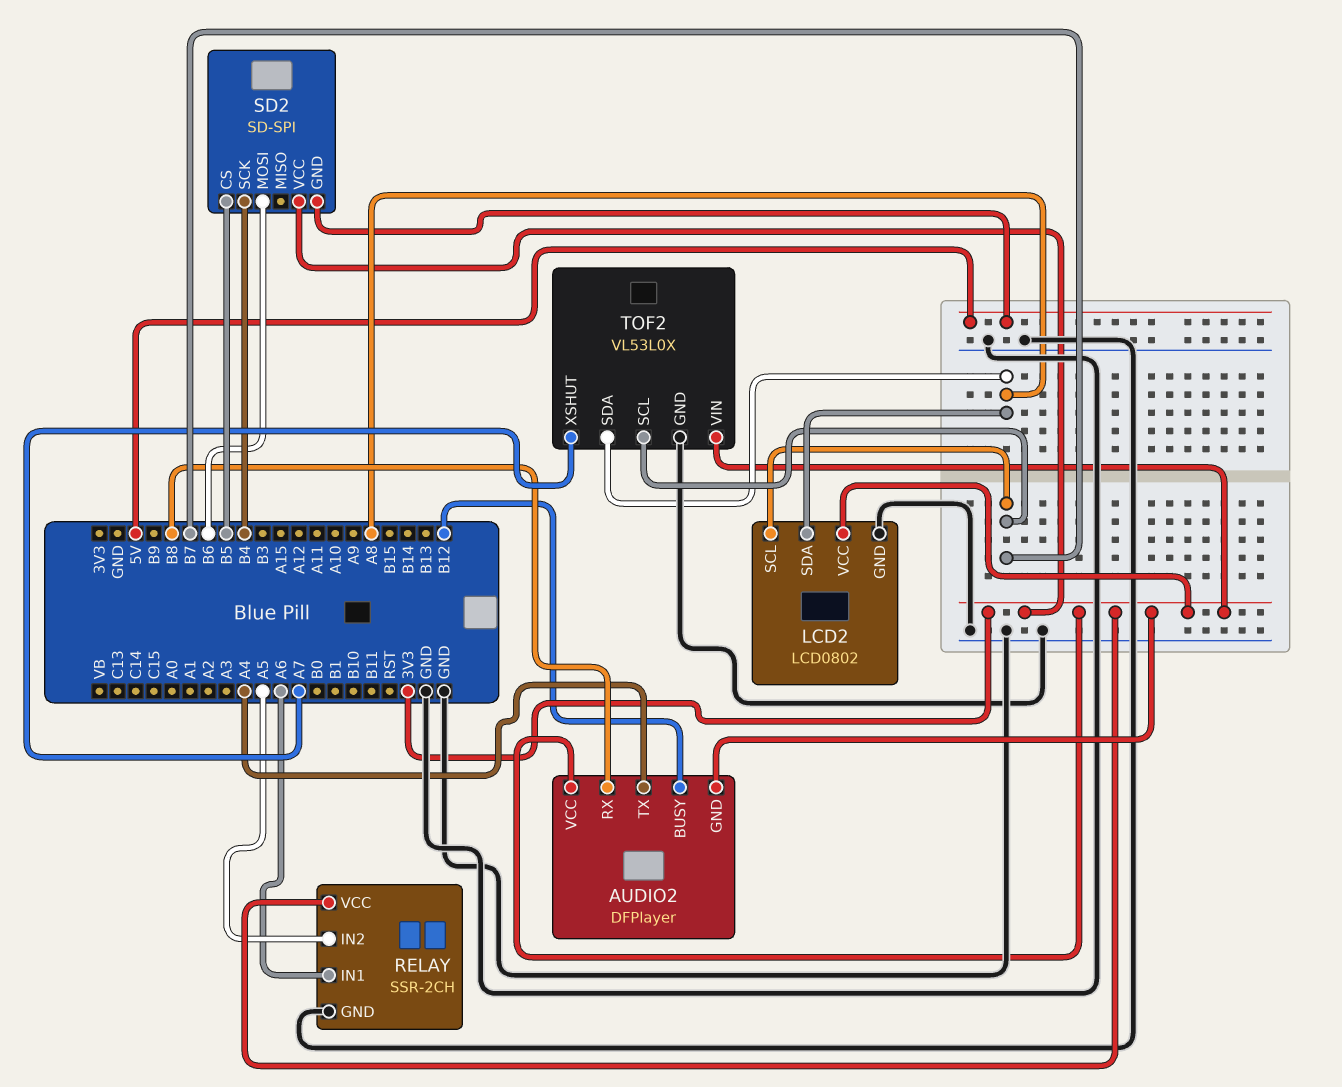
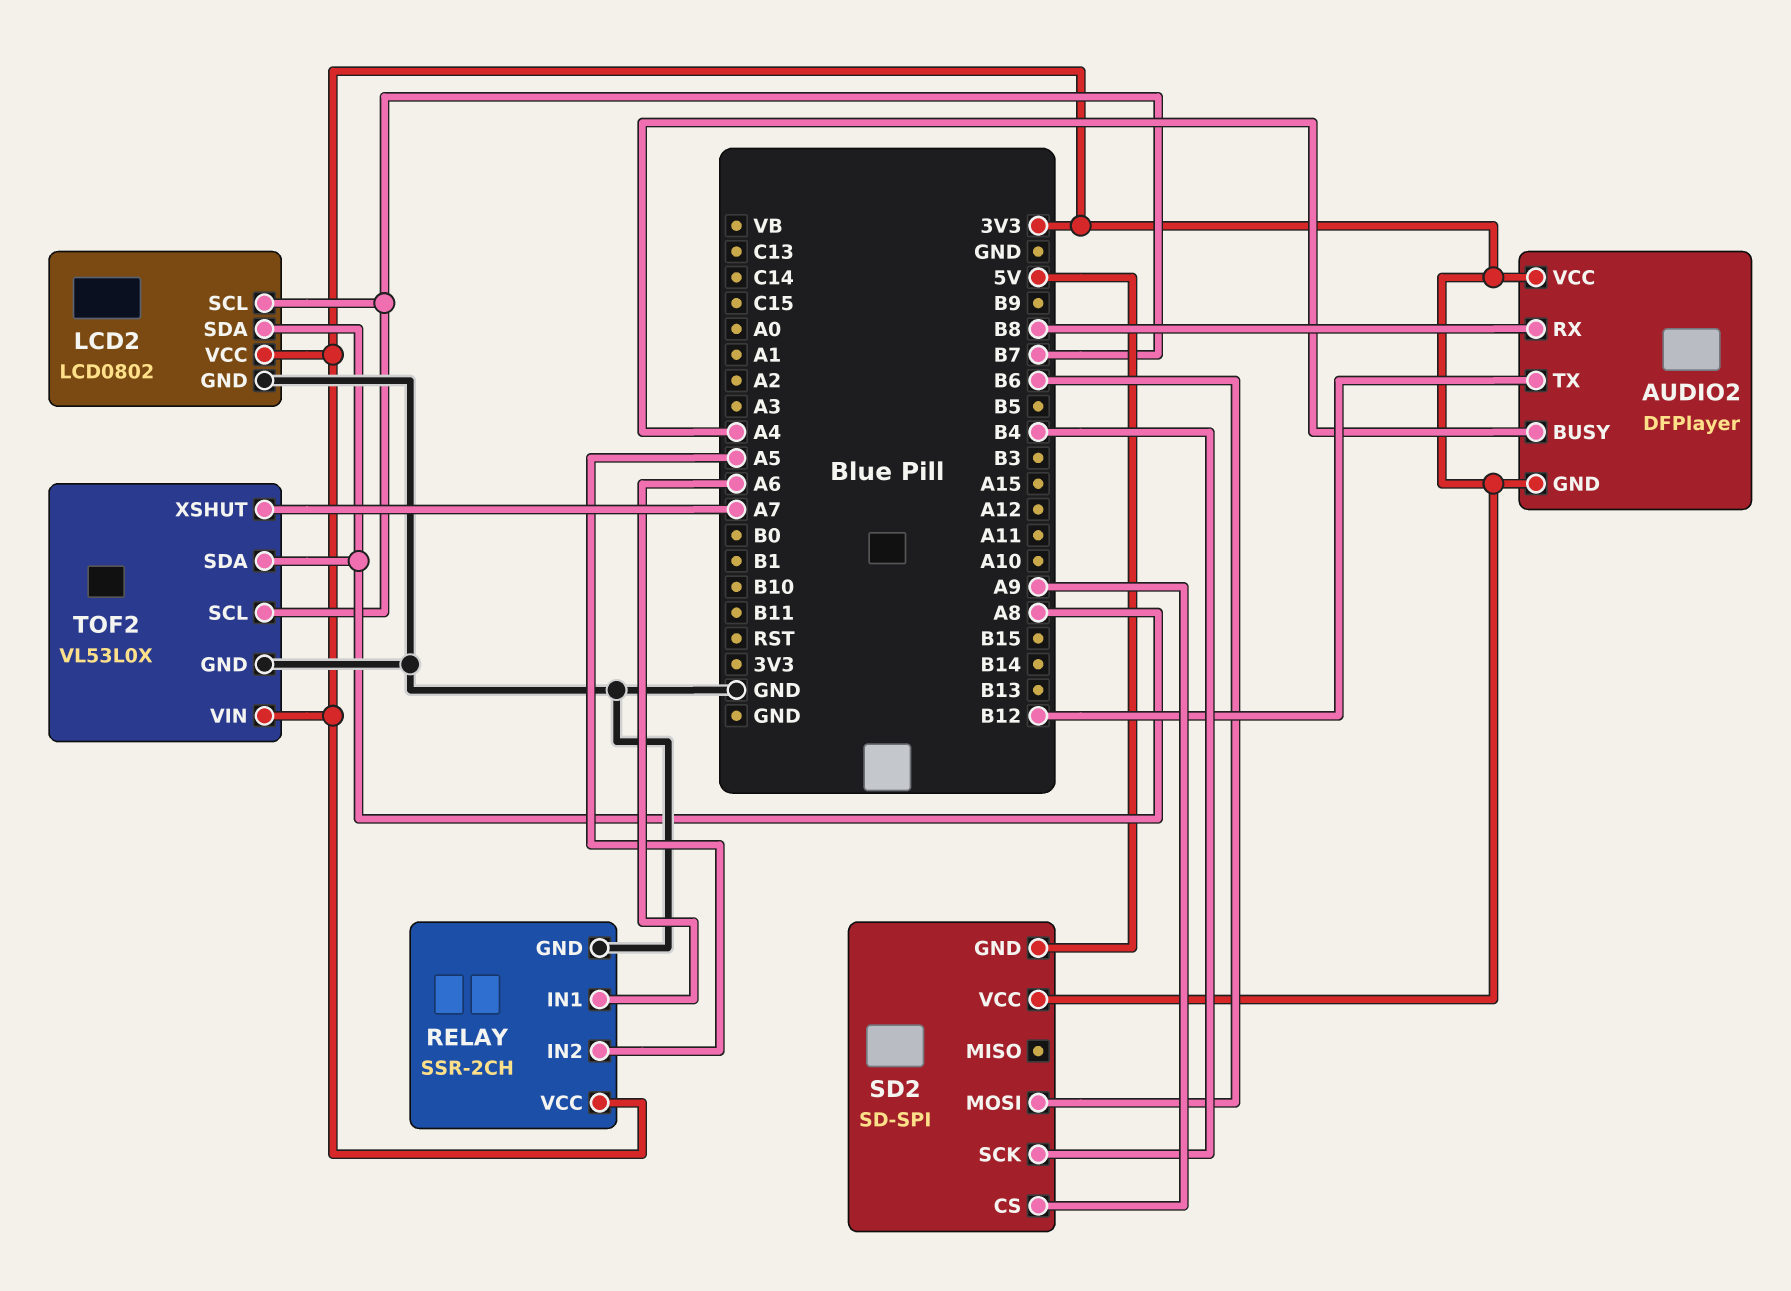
AUDIO2 pin BUSY: B12 -> A4
AUDIO2 pin TX: A4 -> B12
SD2 pin CS: B5 -> A9

